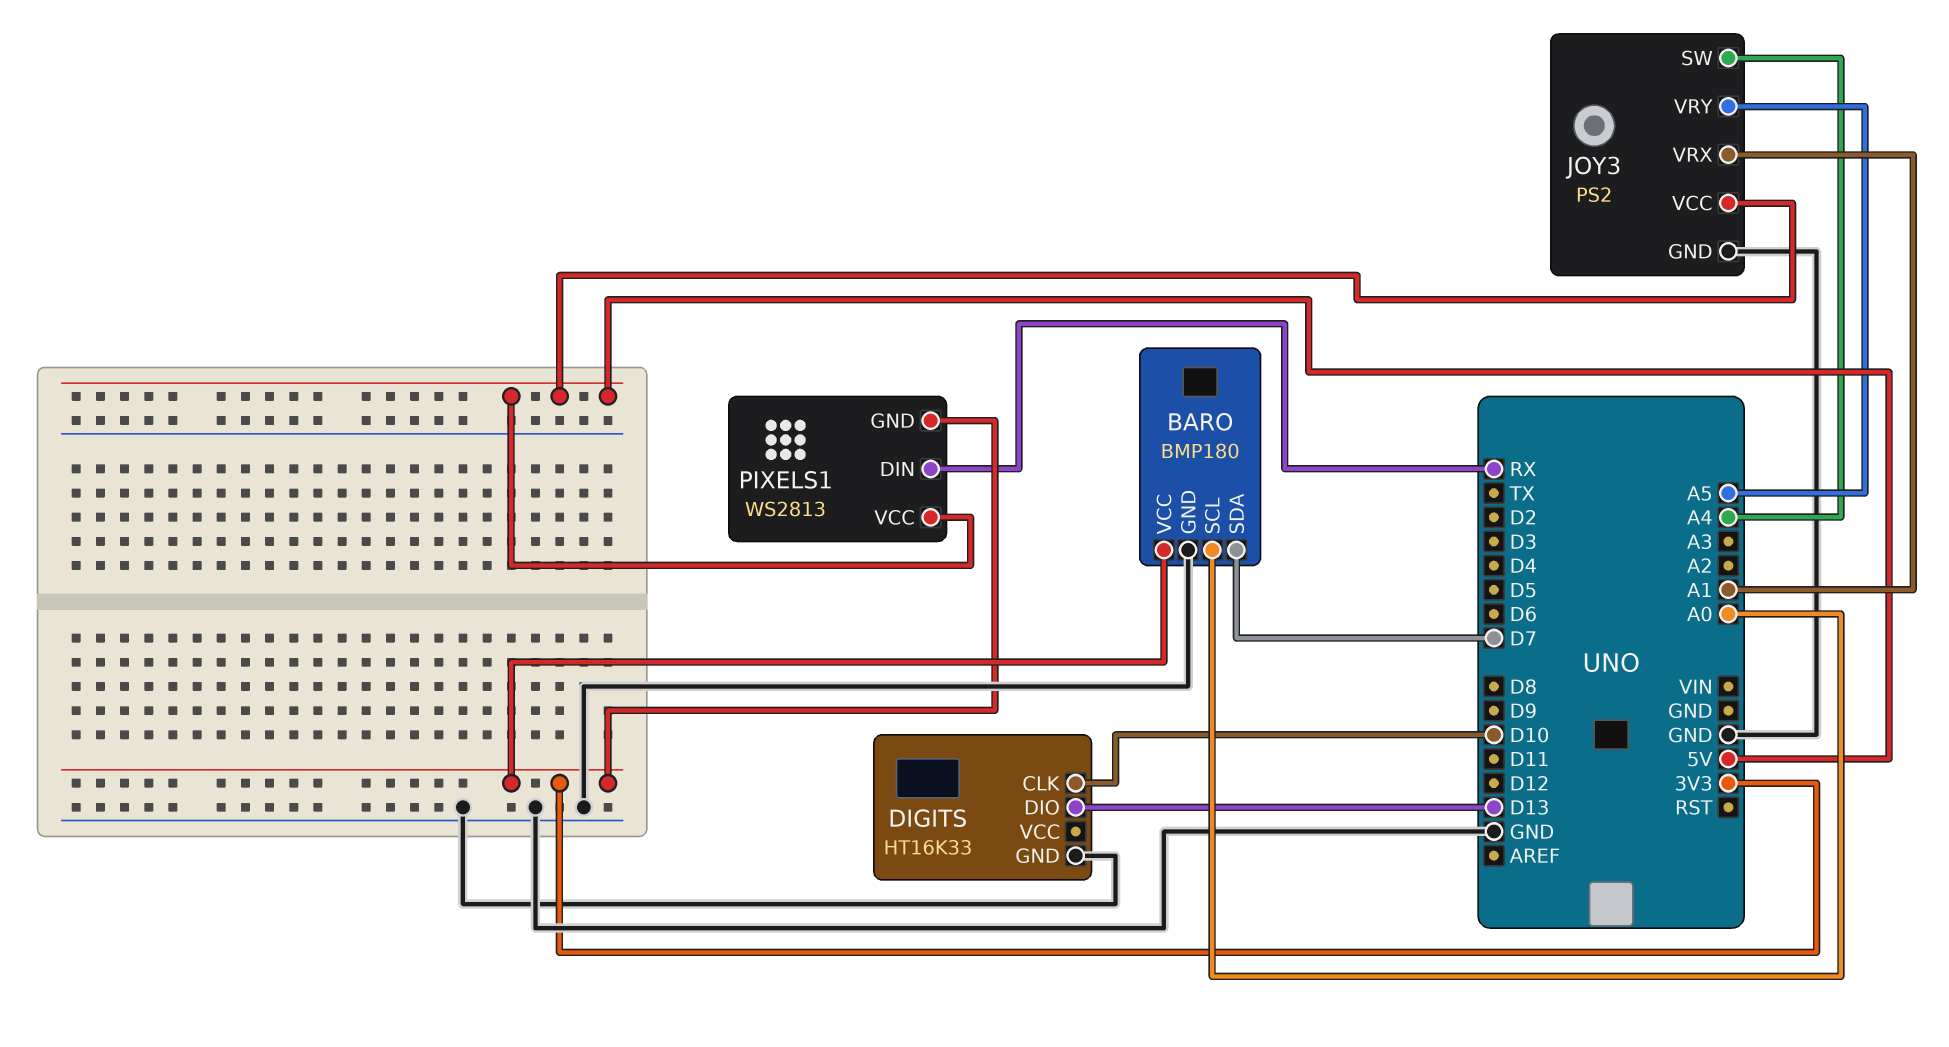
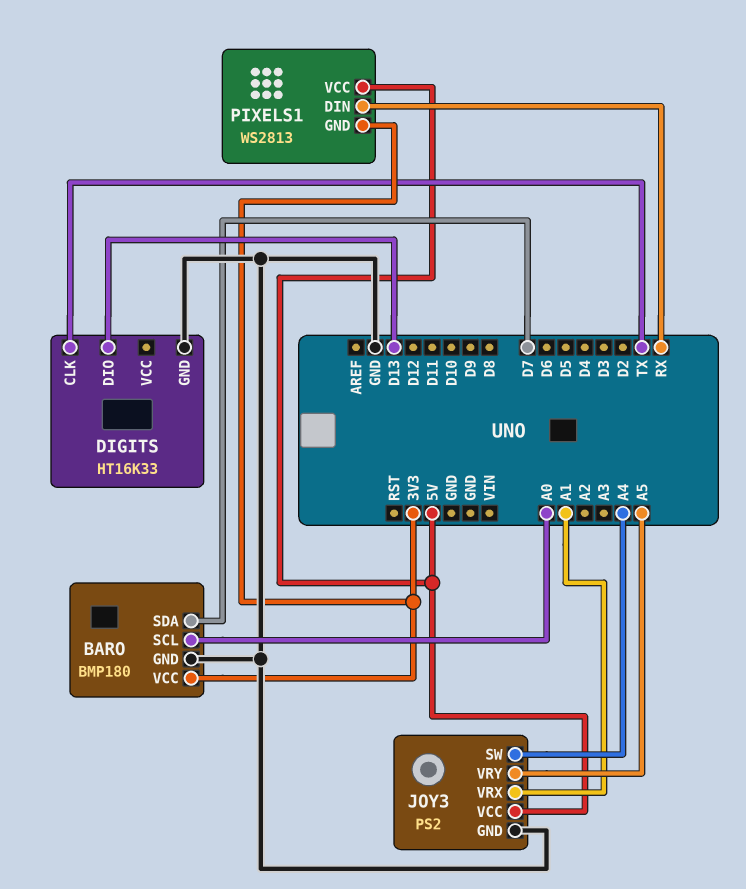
DIGITS pin CLK: D10 -> TX

